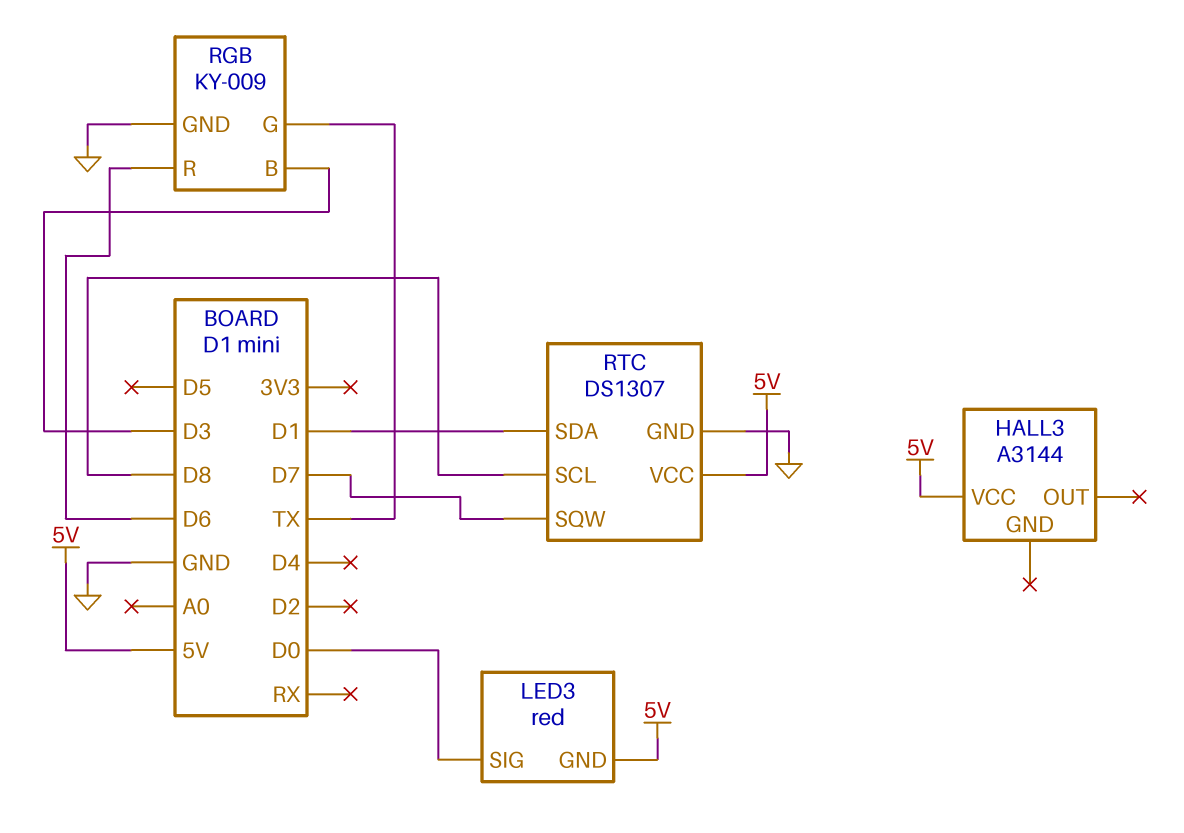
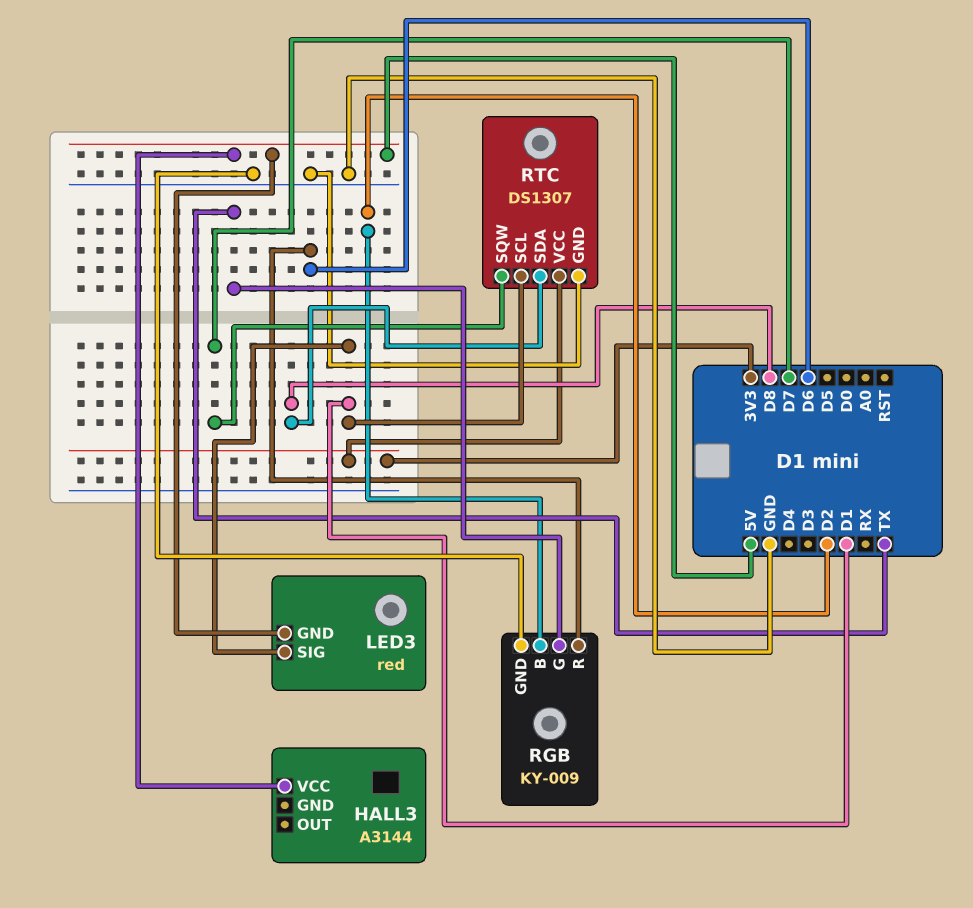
LED3 pin SIG: D0 -> D1
RGB pin B: D3 -> D2
RTC pin SCL: D8 -> D1
RTC pin SDA: D1 -> D8
RTC pin VCC: 5V -> 3V3

